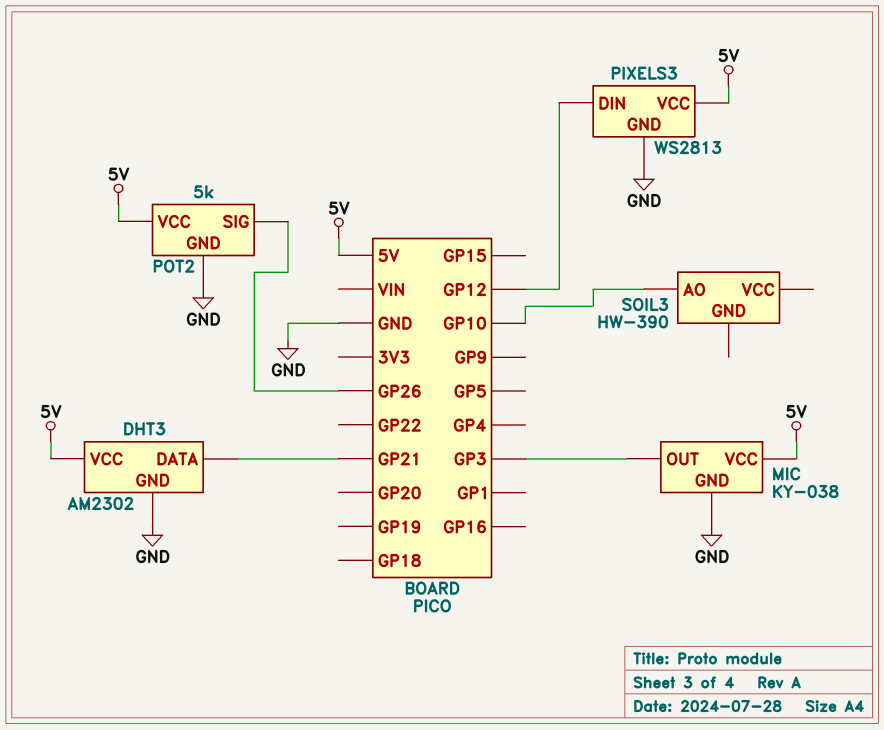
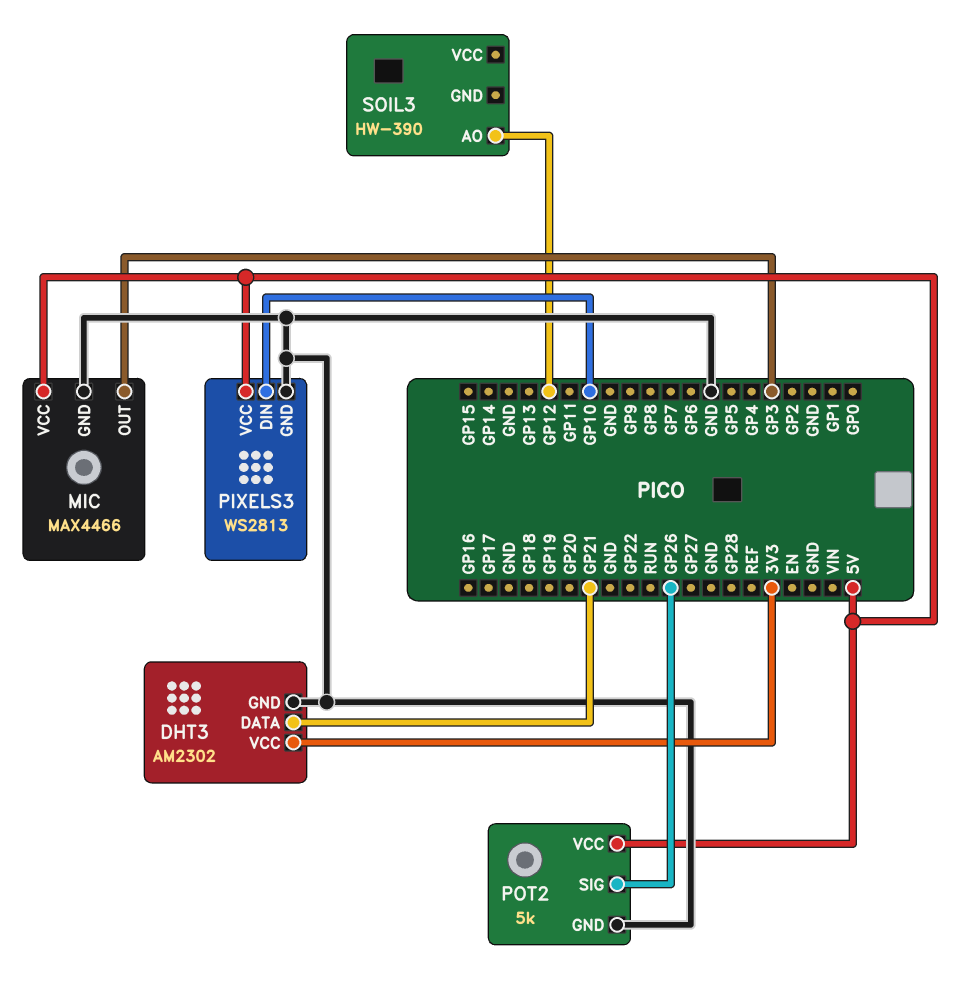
DHT3 pin VCC: 5V -> 3V3
MIC: KY-038 -> MAX4466
PIXELS3 pin DIN: GP12 -> GP10
SOIL3 pin AO: GP10 -> GP12

